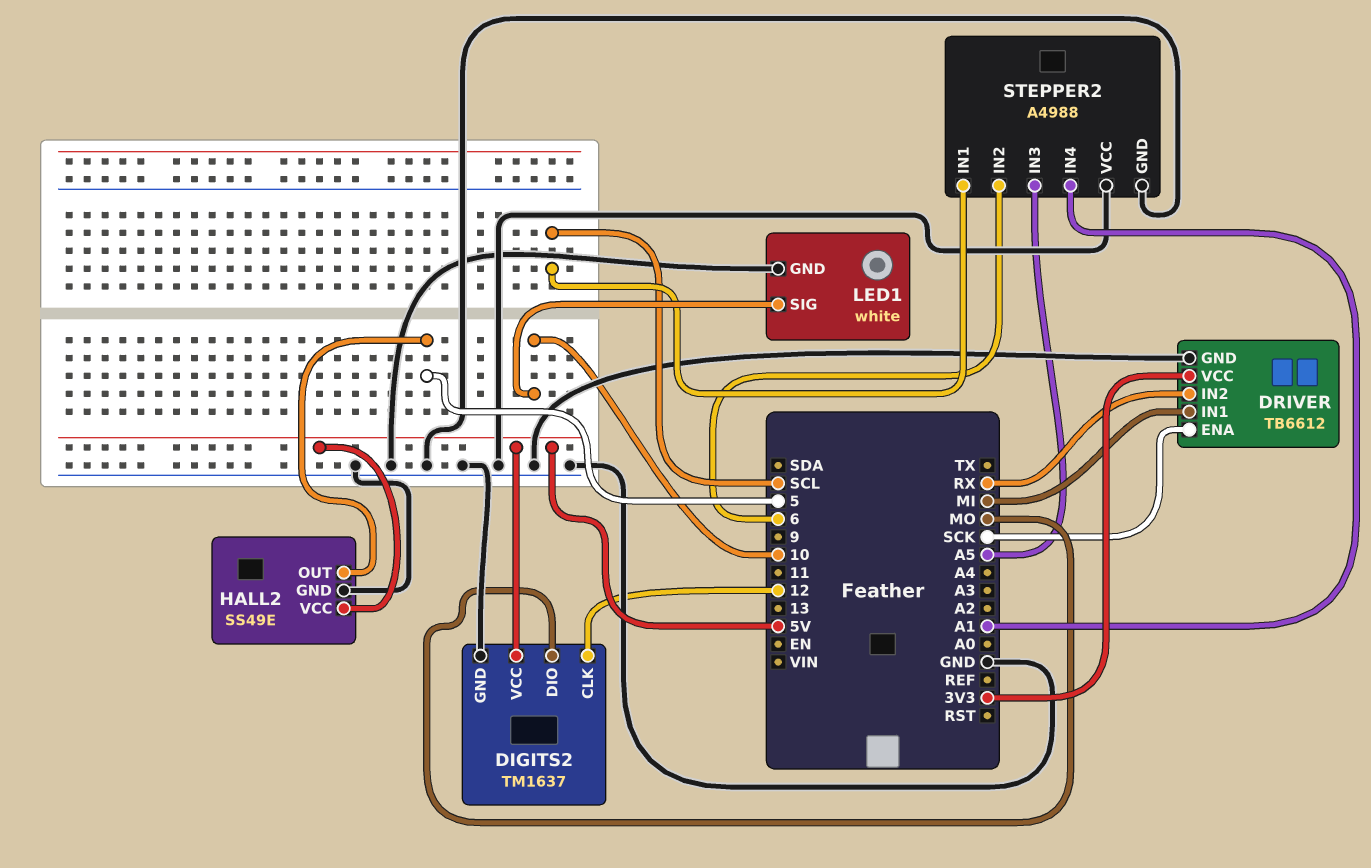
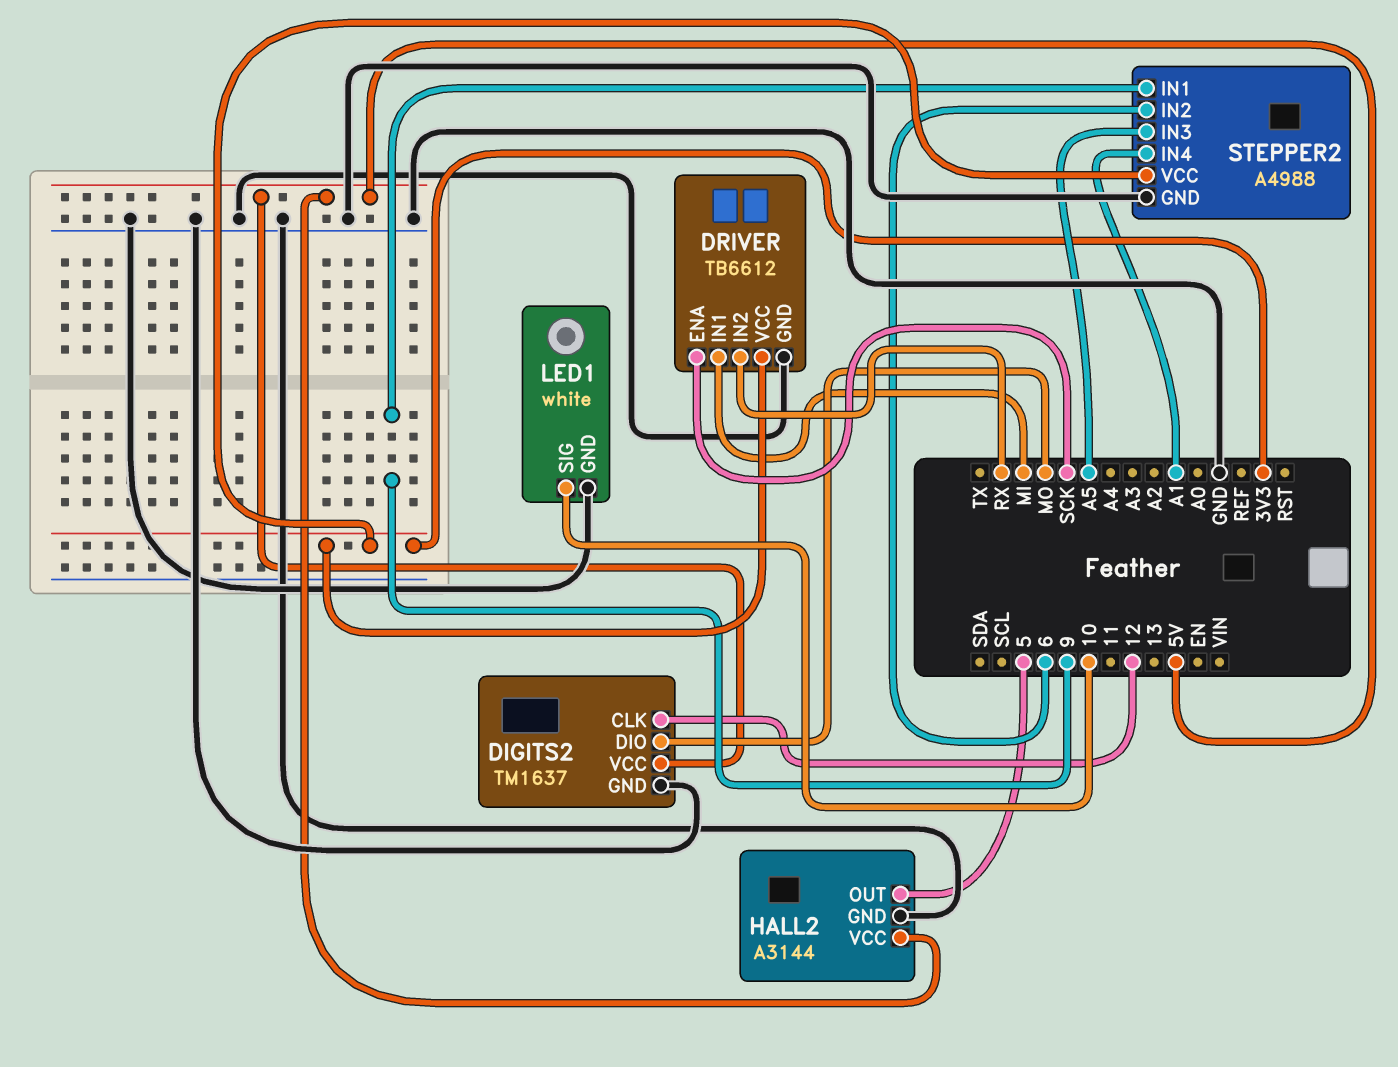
HALL2: SS49E -> A3144
STEPPER2 pin IN1: SCL -> 9
STEPPER2 pin VCC: GND -> 3V3

